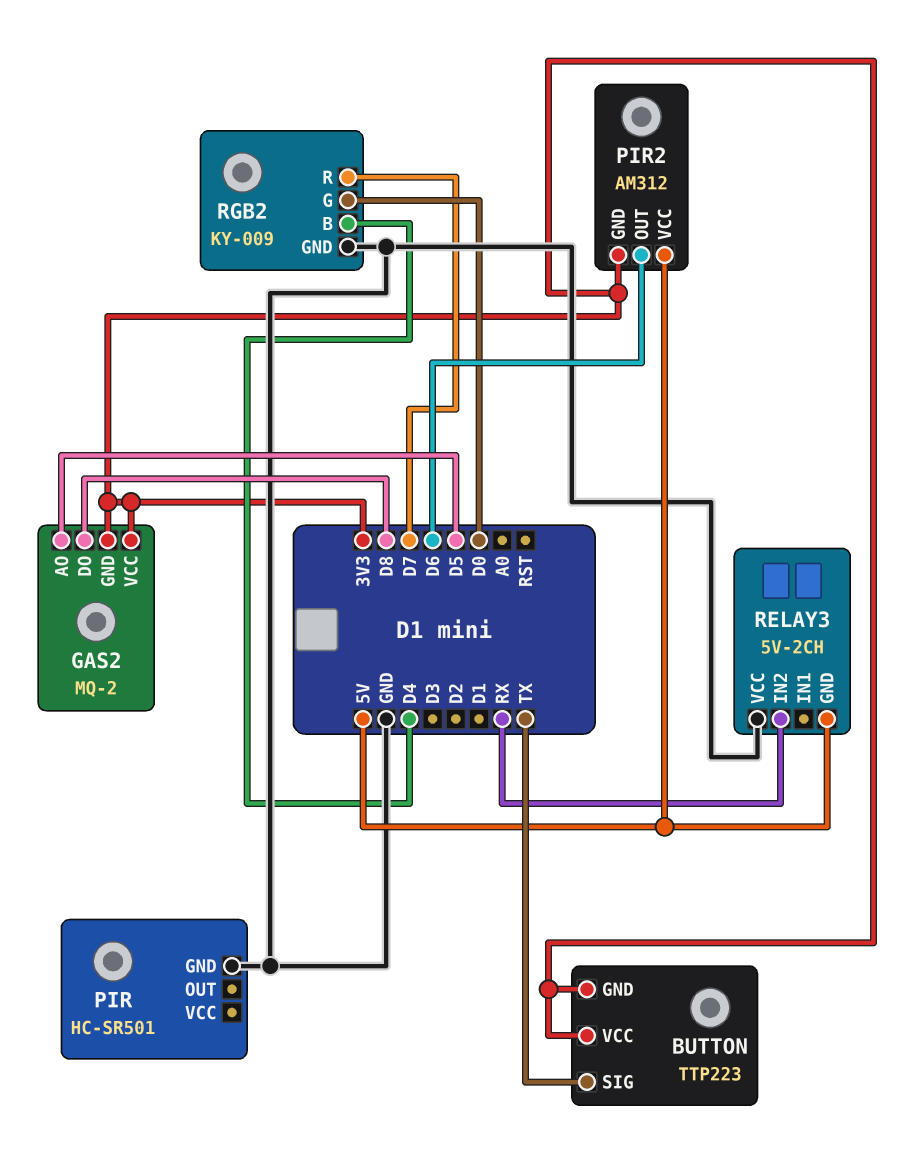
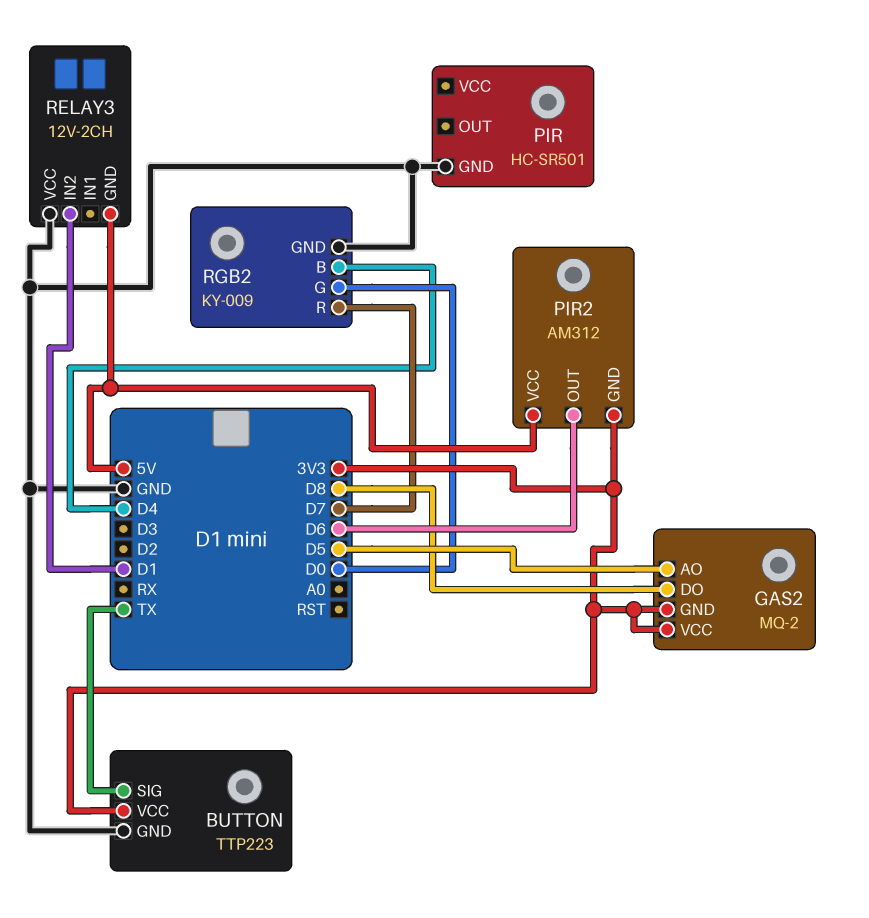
BUTTON pin GND: 3V3 -> GND
RELAY3: 5V-2CH -> 12V-2CH
RELAY3 pin IN2: RX -> D1

